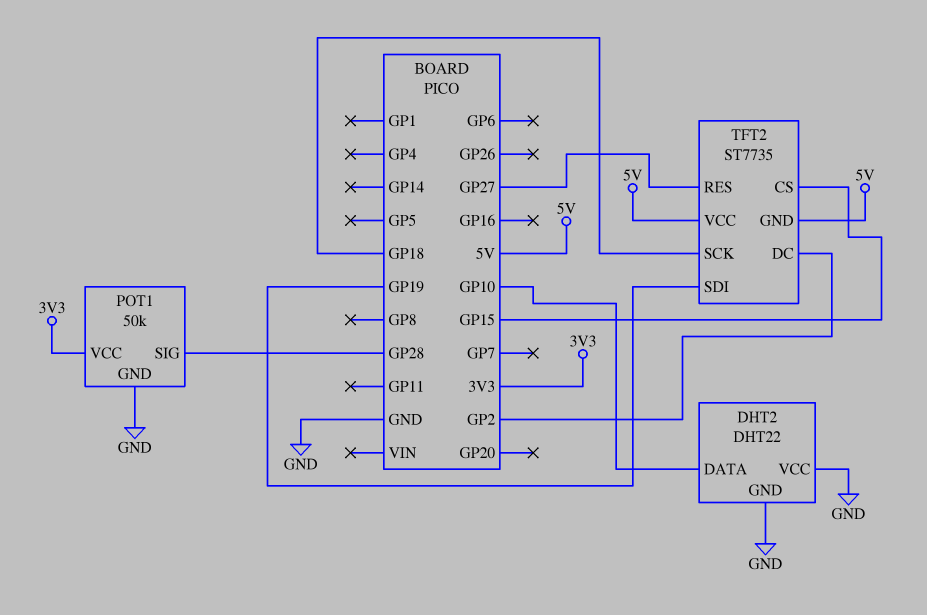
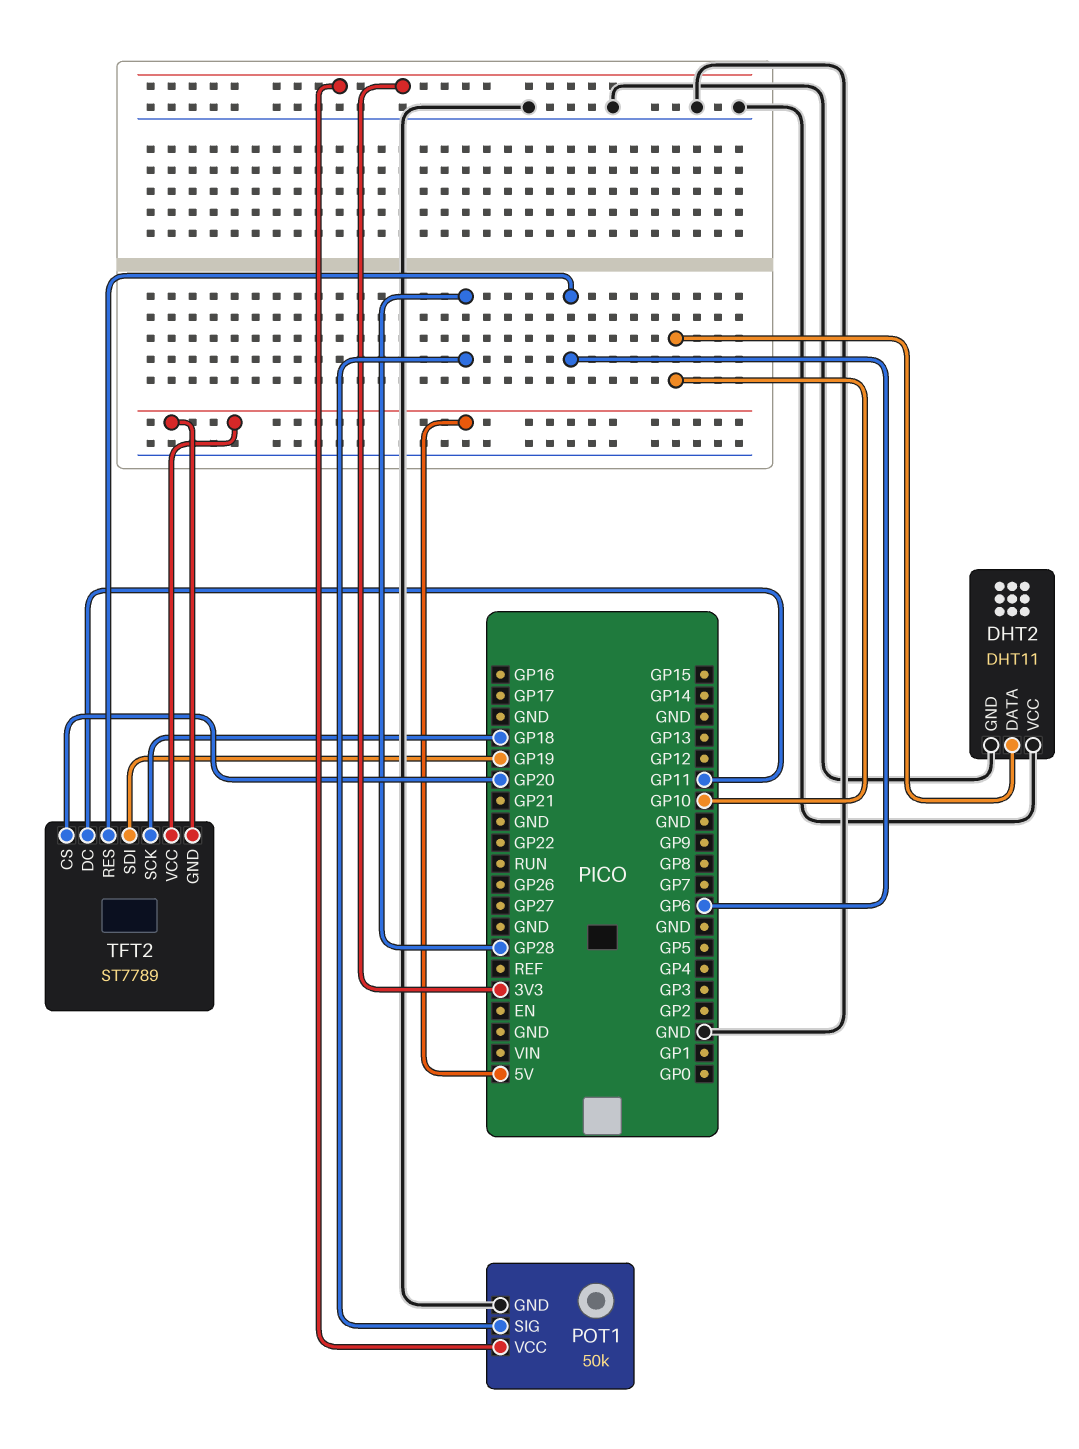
DHT2: DHT22 -> DHT11
TFT2: ST7735 -> ST7789
TFT2 pin CS: GP15 -> GP20
TFT2 pin DC: GP2 -> GP11
TFT2 pin RES: GP27 -> GP6

